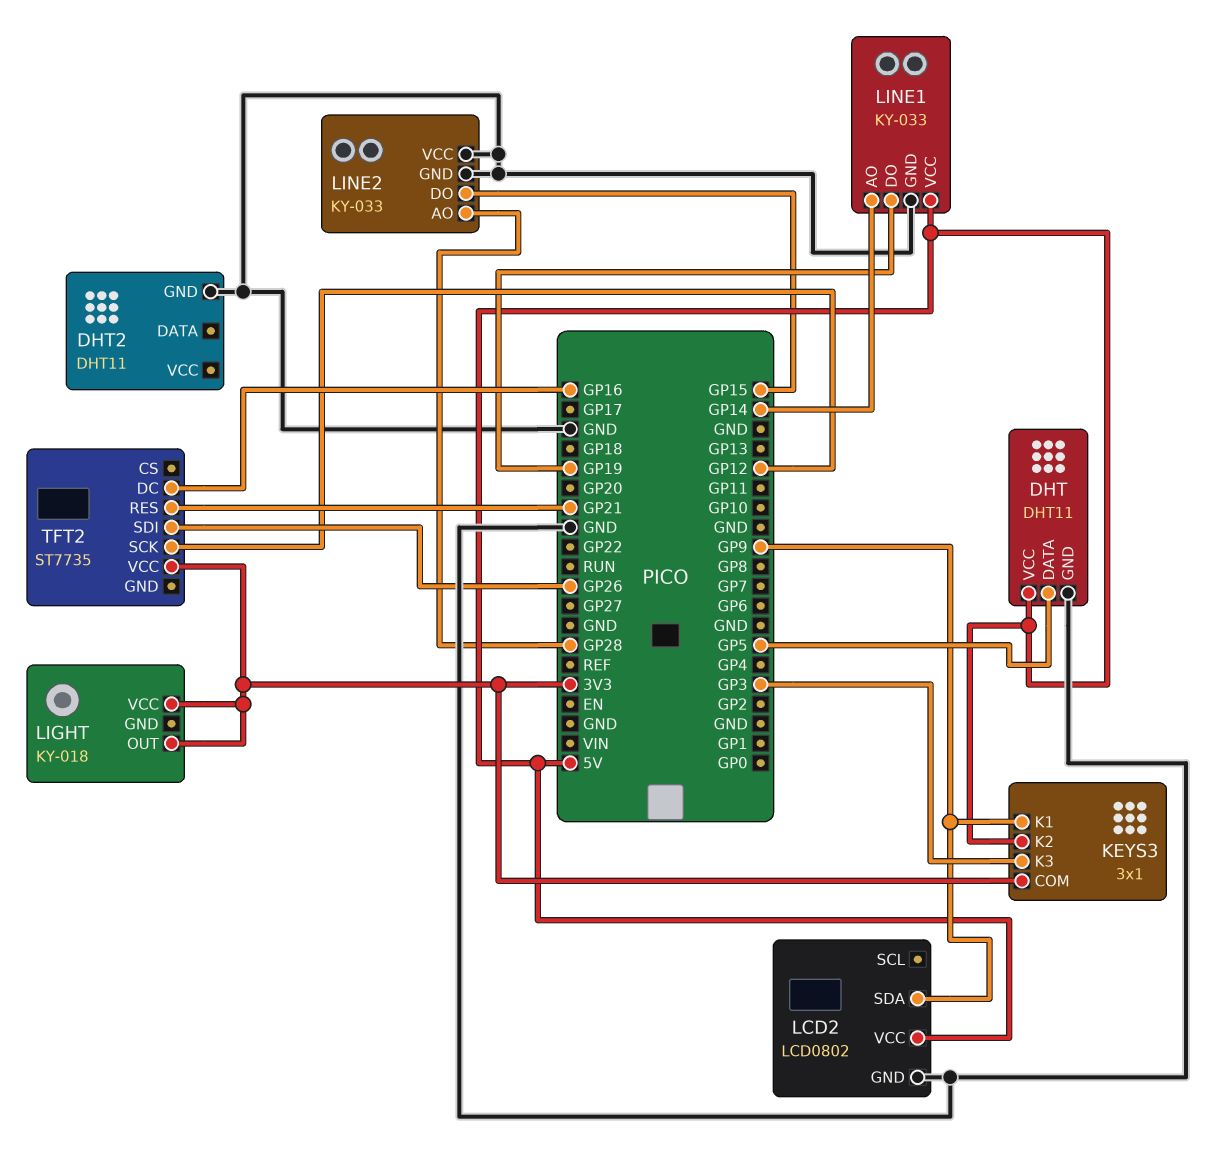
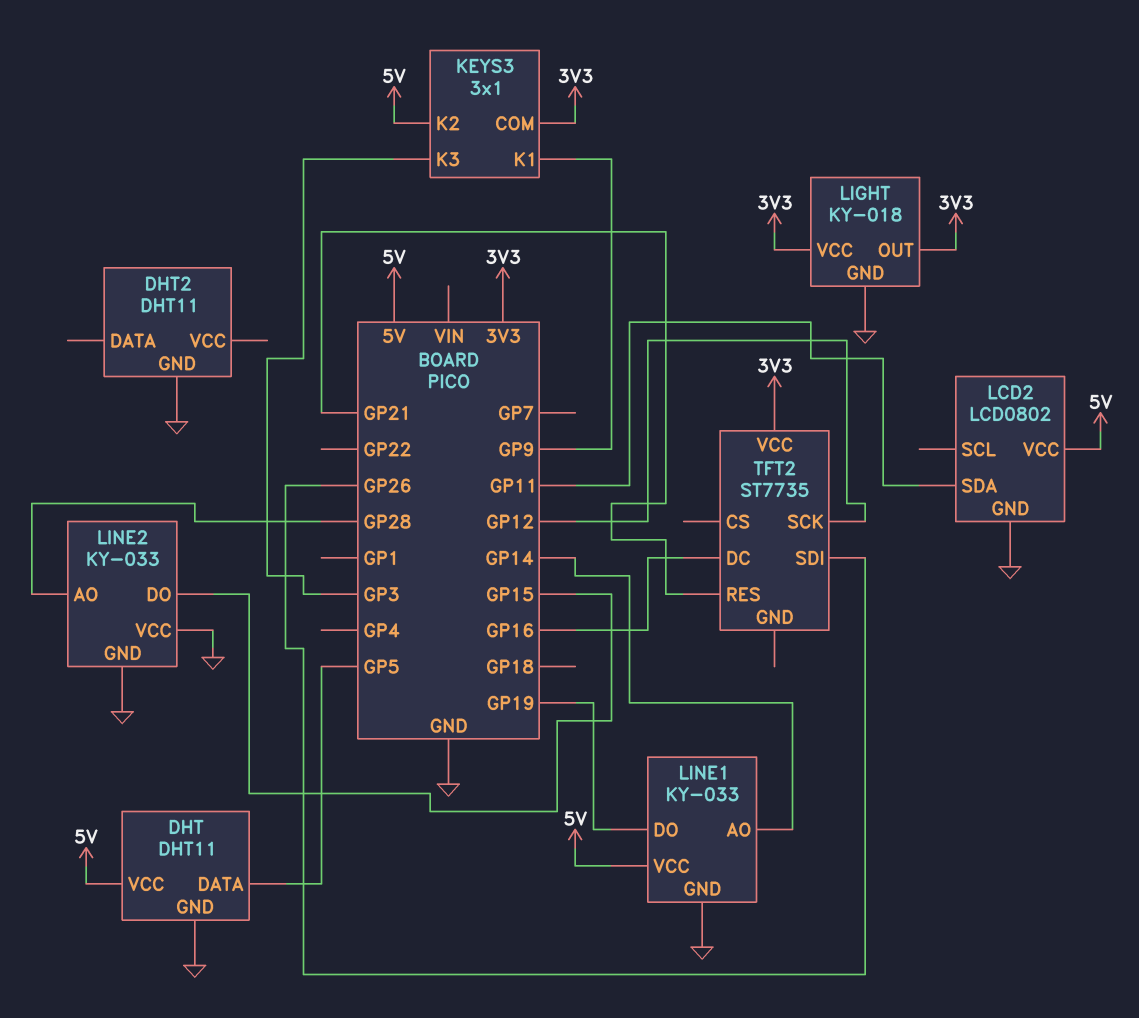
LCD2 pin SDA: GP9 -> GP11
LIGHT pin GND: none -> GND

